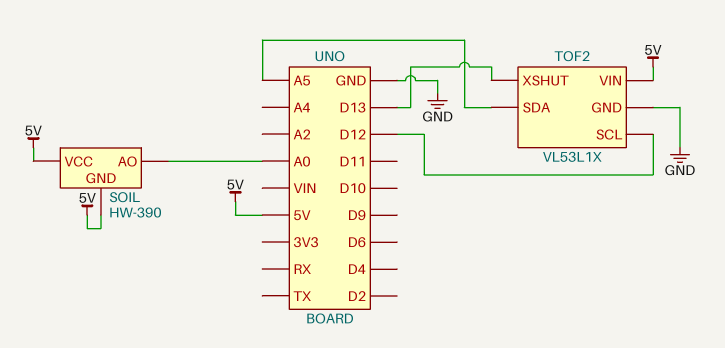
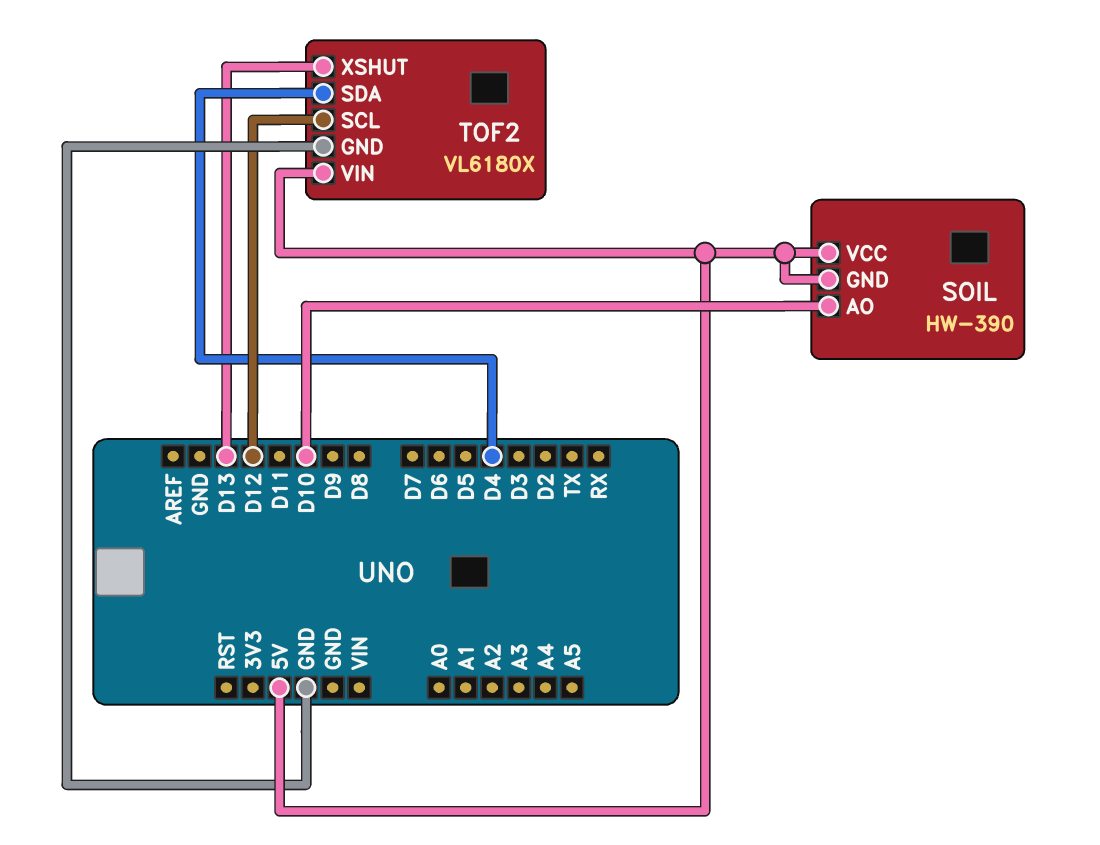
SOIL pin AO: A0 -> D10
TOF2: VL53L1X -> VL6180X
TOF2 pin SDA: A5 -> D4

